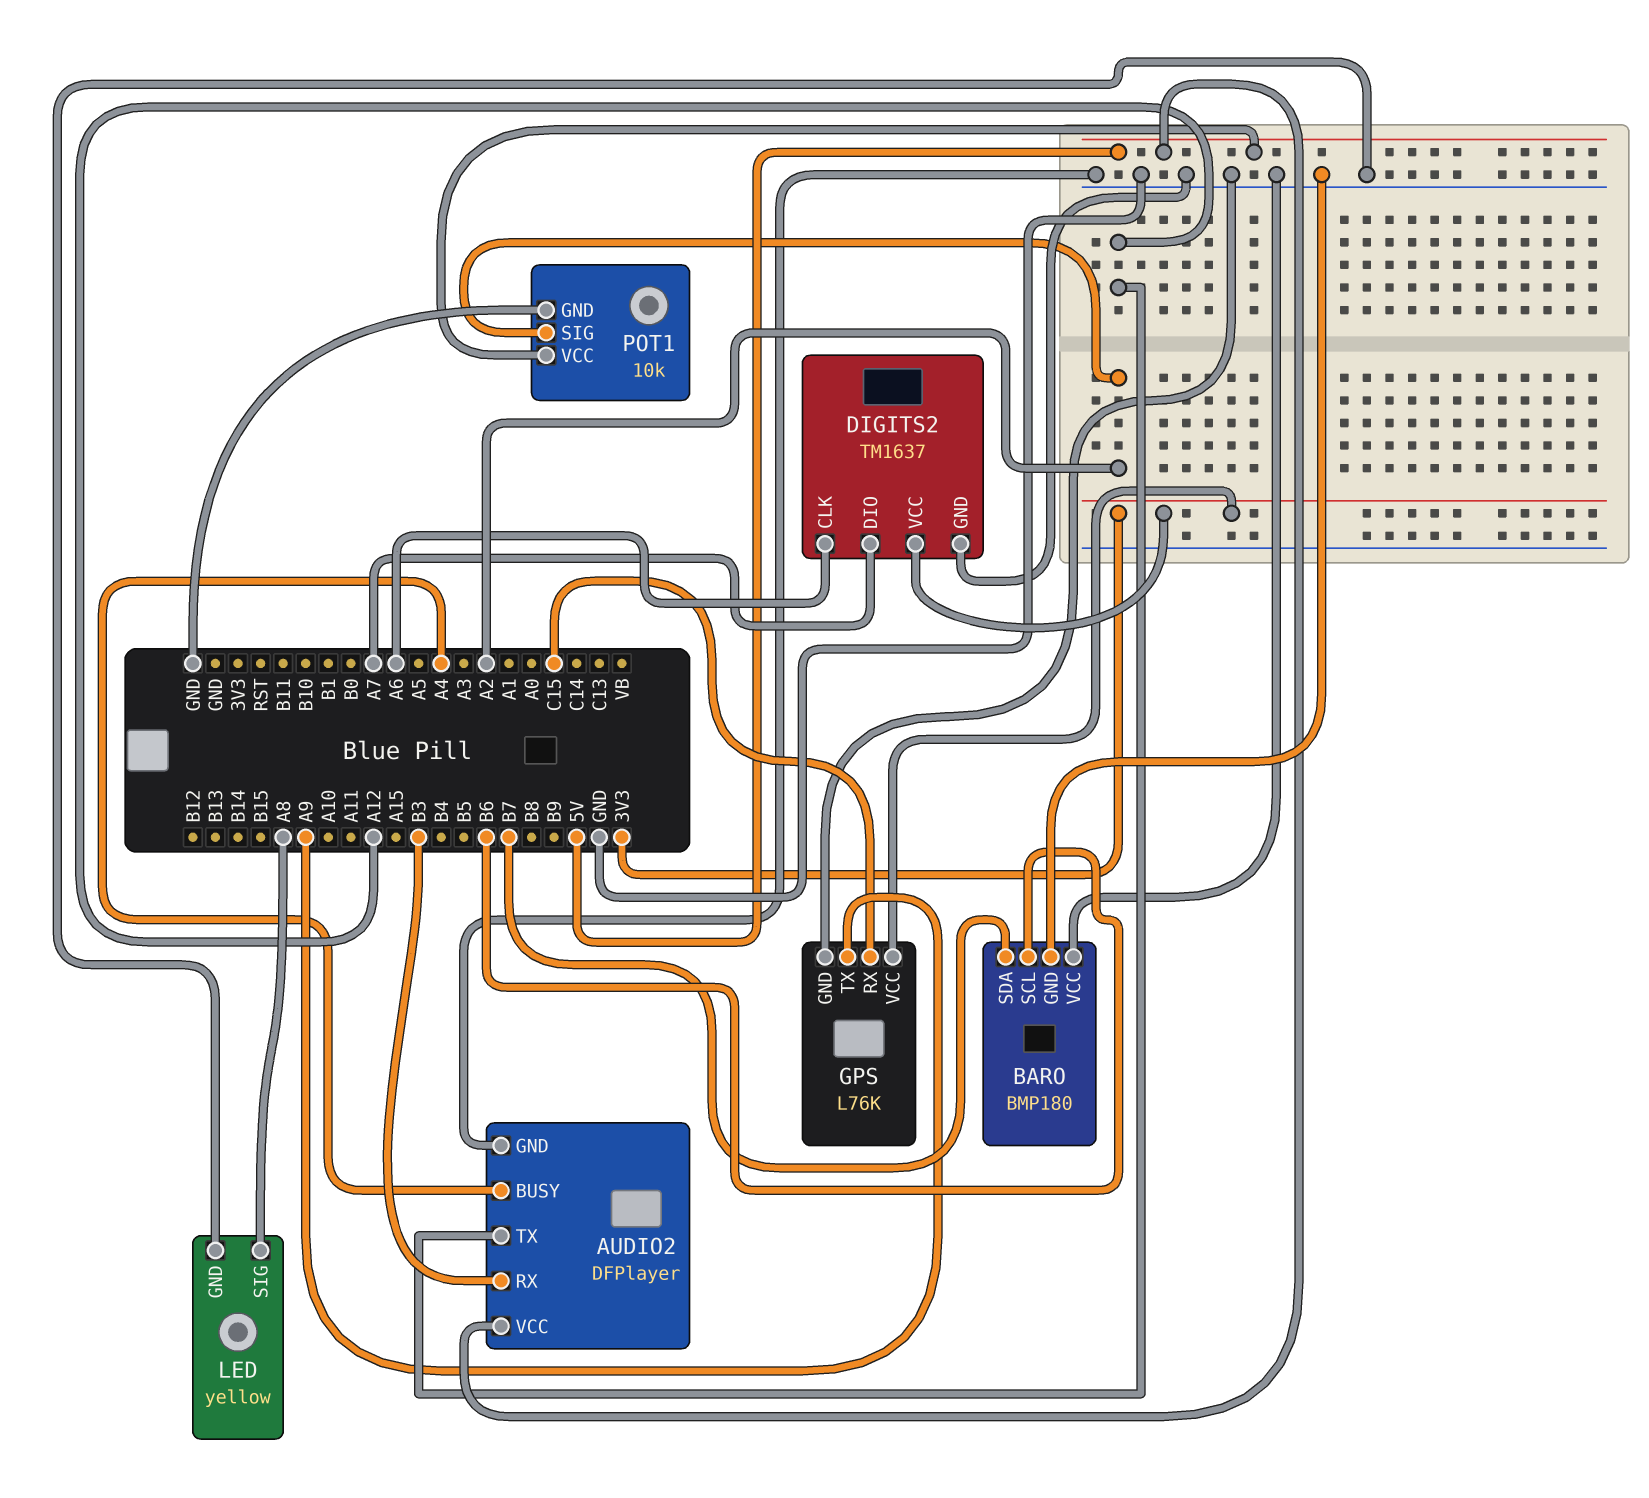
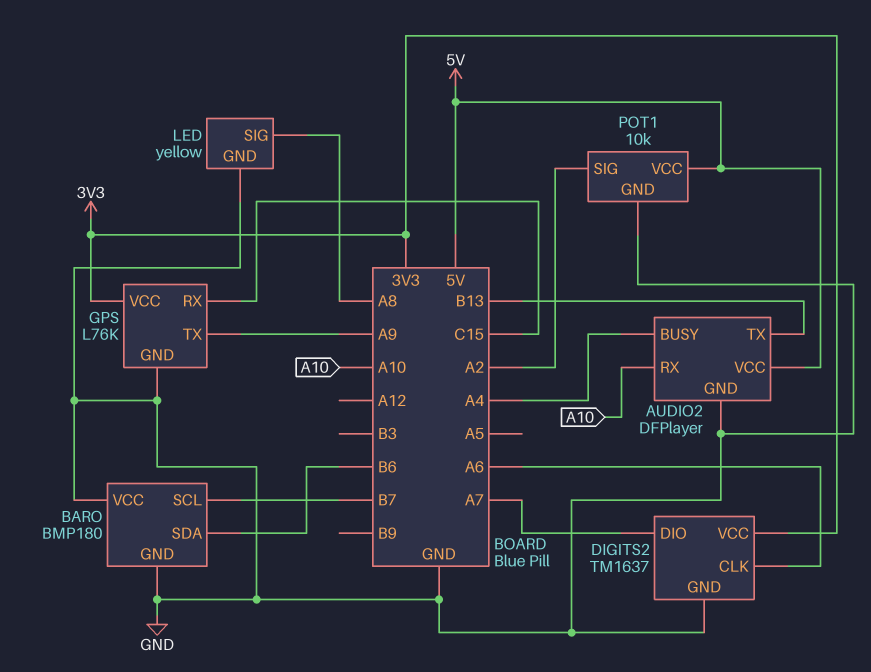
AUDIO2 pin RX: B3 -> A10
AUDIO2 pin TX: A12 -> B13
BARO pin SCL: B6 -> B7
BARO pin SDA: B7 -> B6

